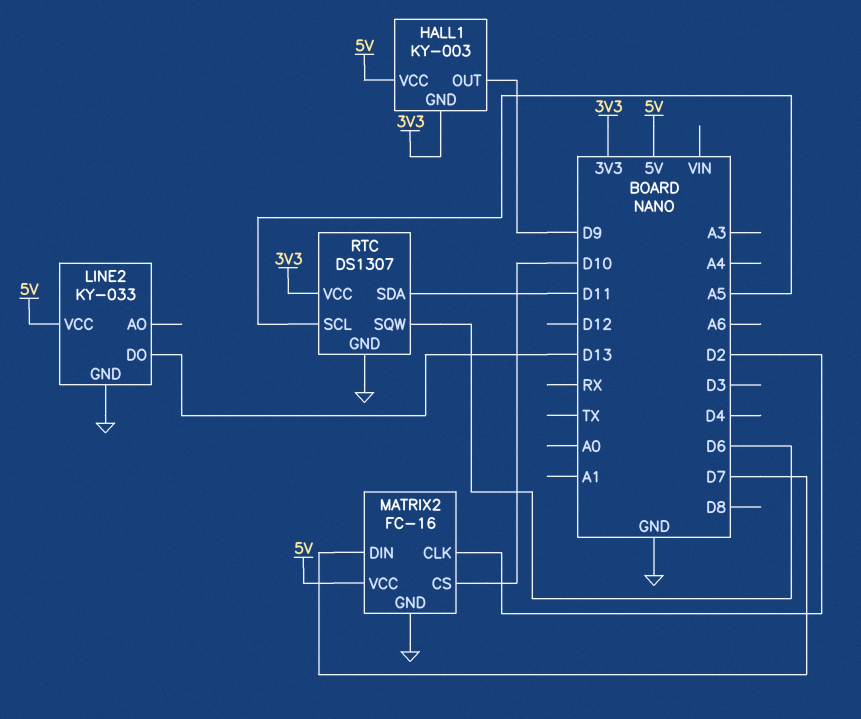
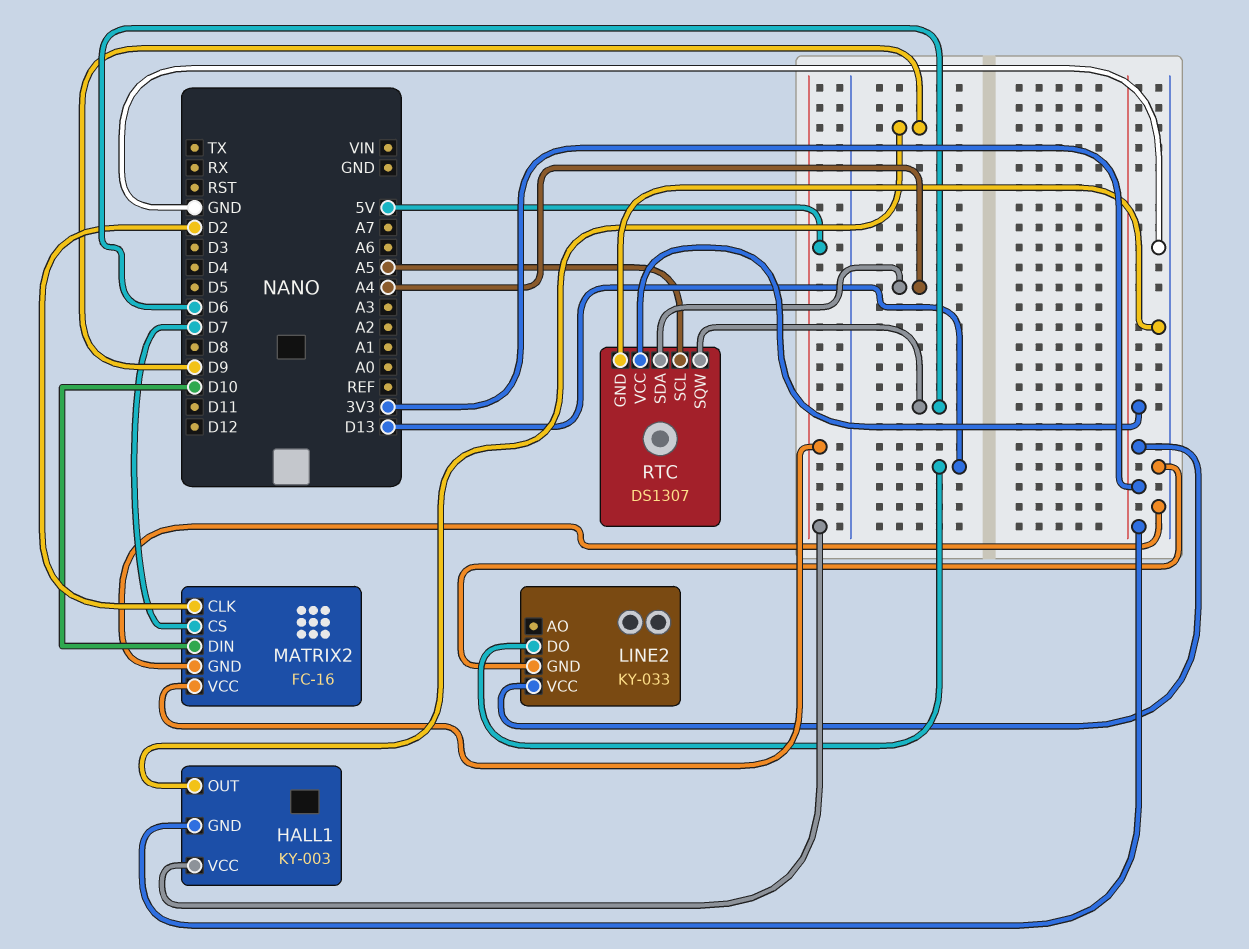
LINE2 pin VCC: 5V -> 3V3
MATRIX2 pin CS: D10 -> D7
MATRIX2 pin DIN: D7 -> D10
RTC pin SDA: D11 -> A4

